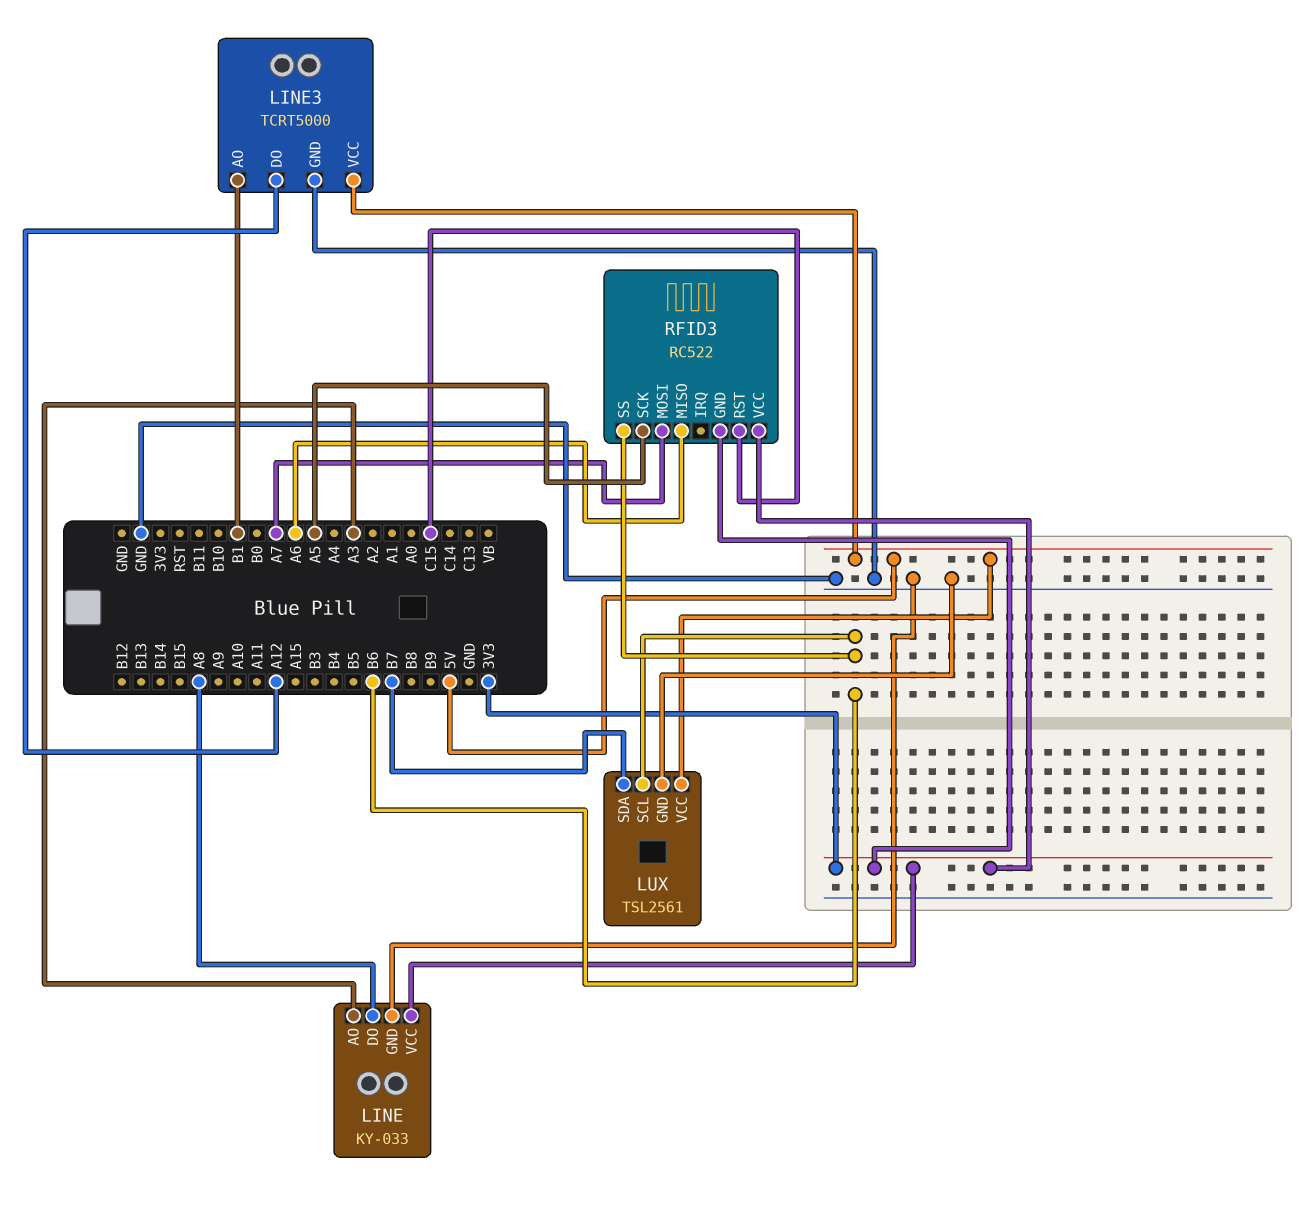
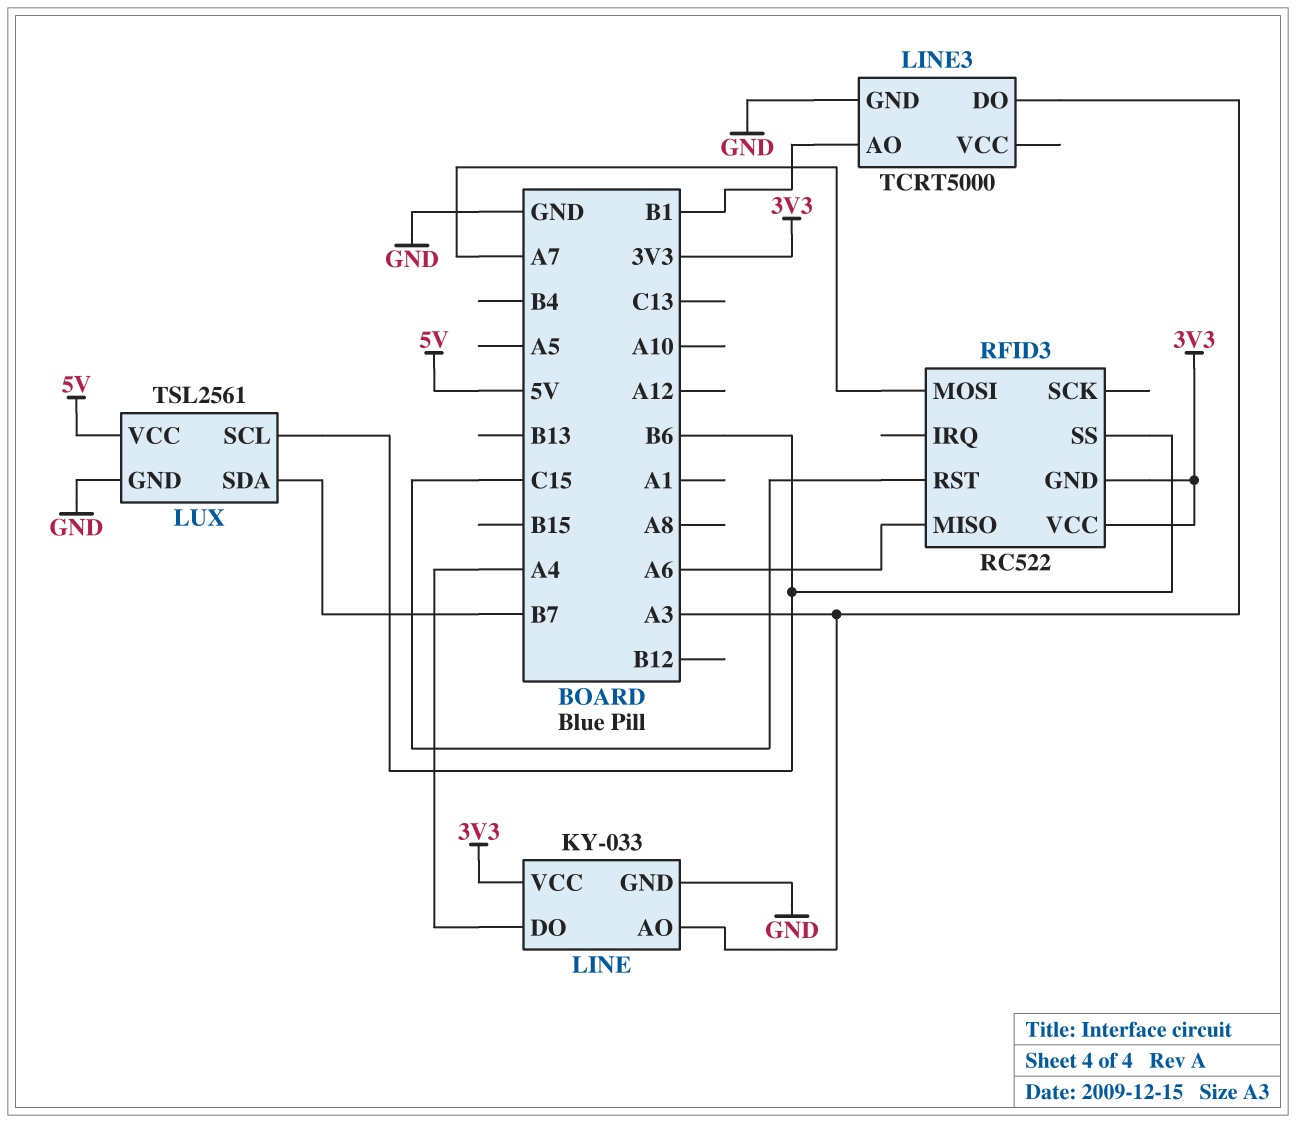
LINE pin DO: A8 -> A4
LINE3 pin DO: A12 -> A3
LINE3 pin VCC: 5V -> none
RFID3 pin SCK: A5 -> none

